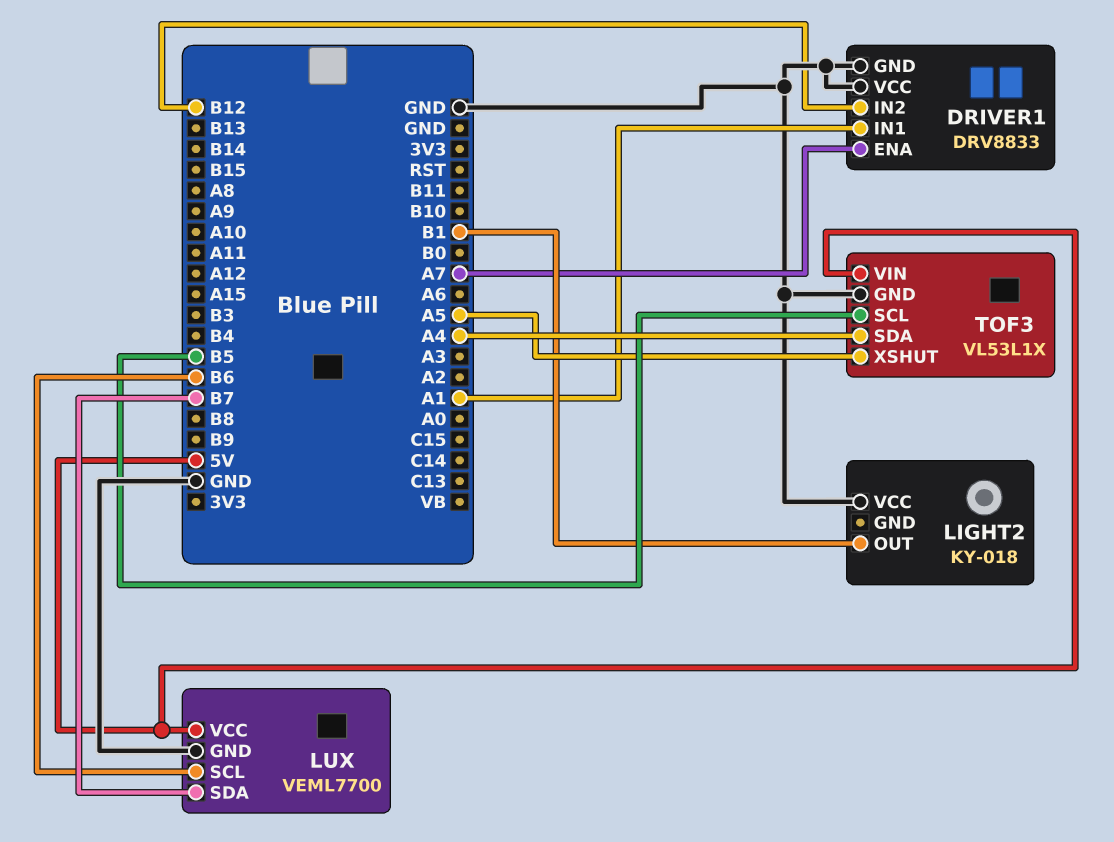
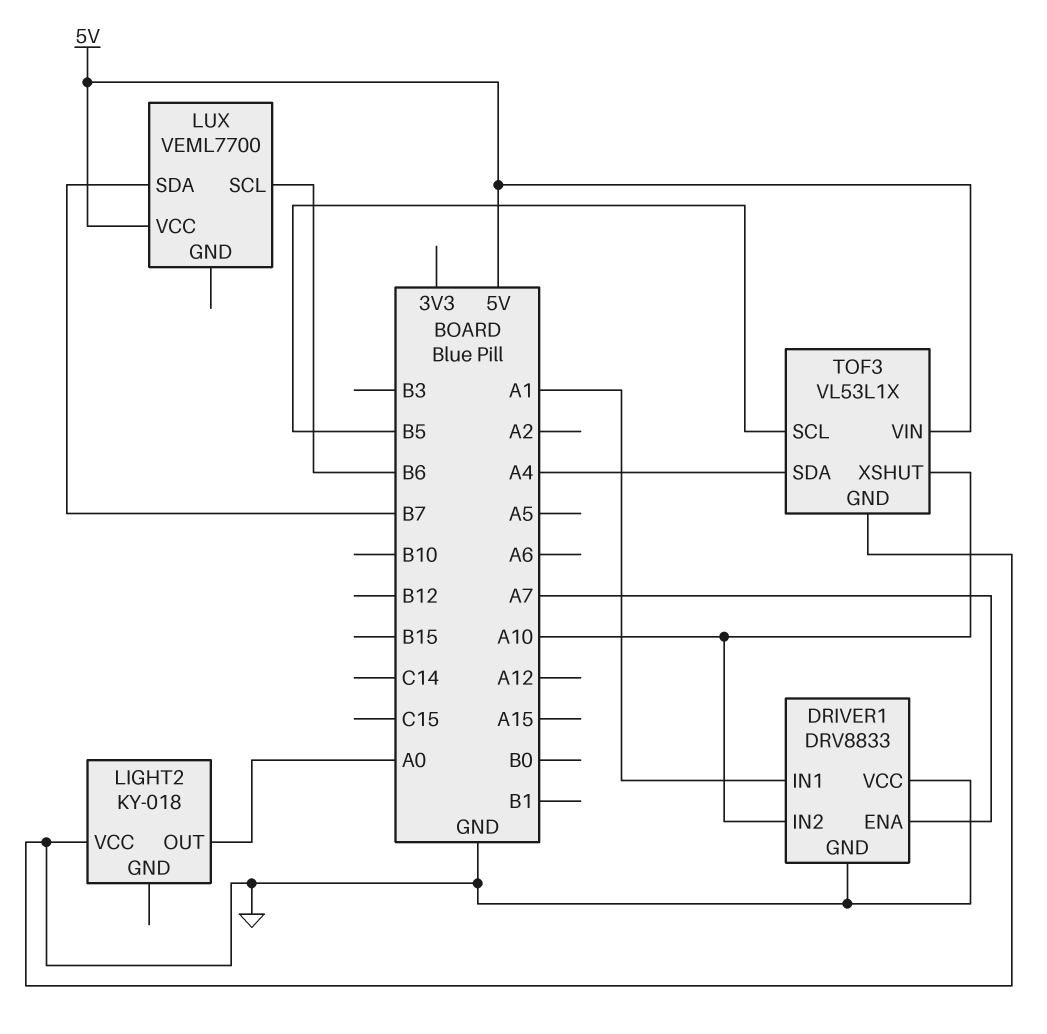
DRIVER1 pin IN2: B12 -> A10
LIGHT2 pin OUT: B1 -> A0
LUX pin GND: GND -> none
TOF3 pin XSHUT: A5 -> A10

